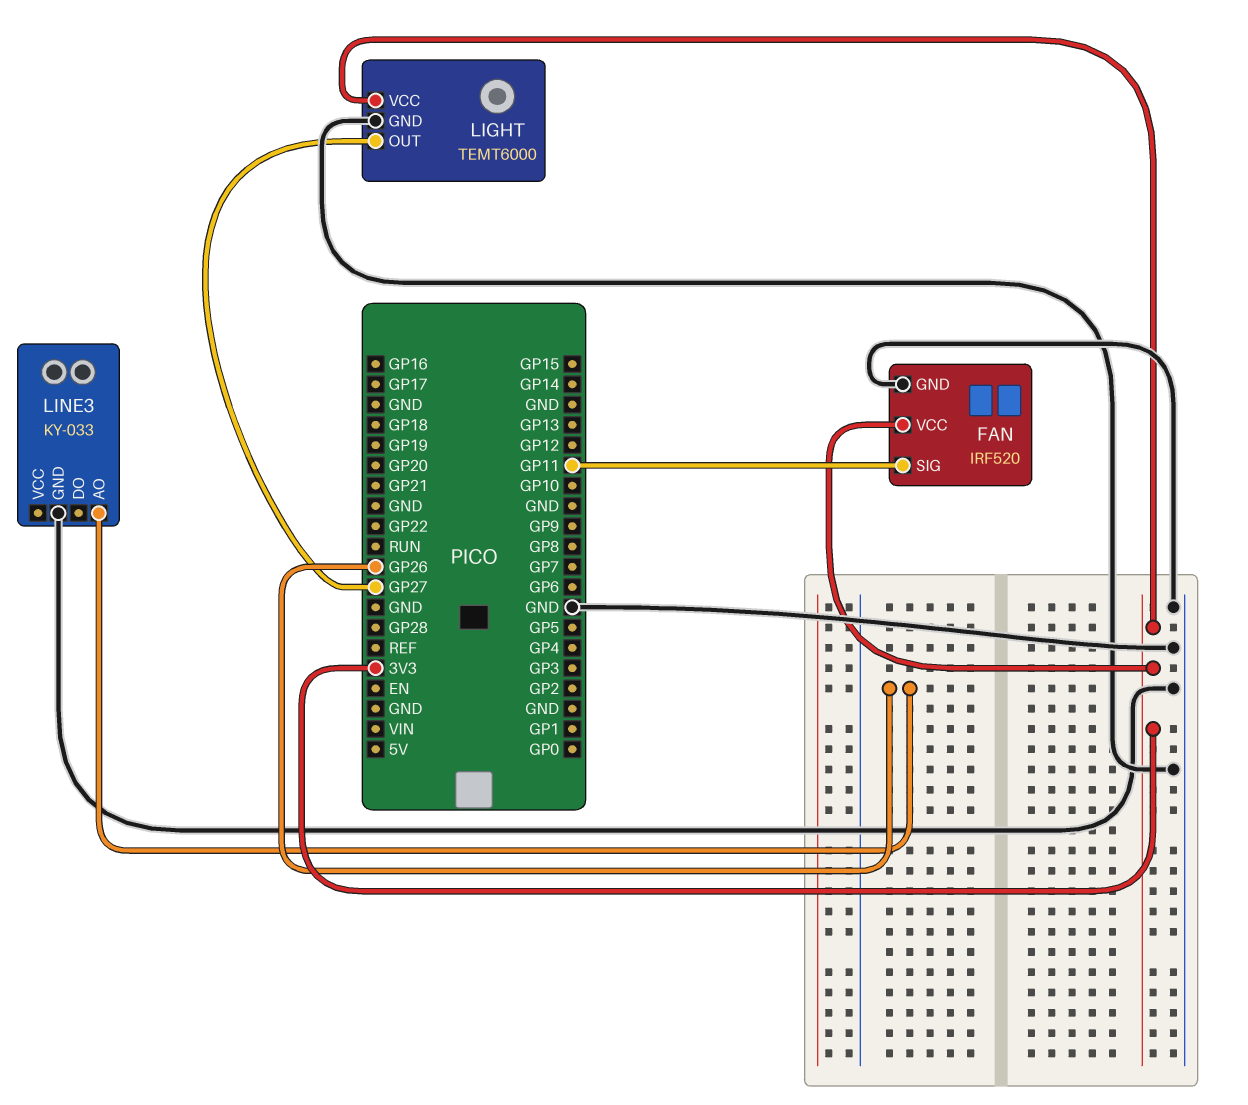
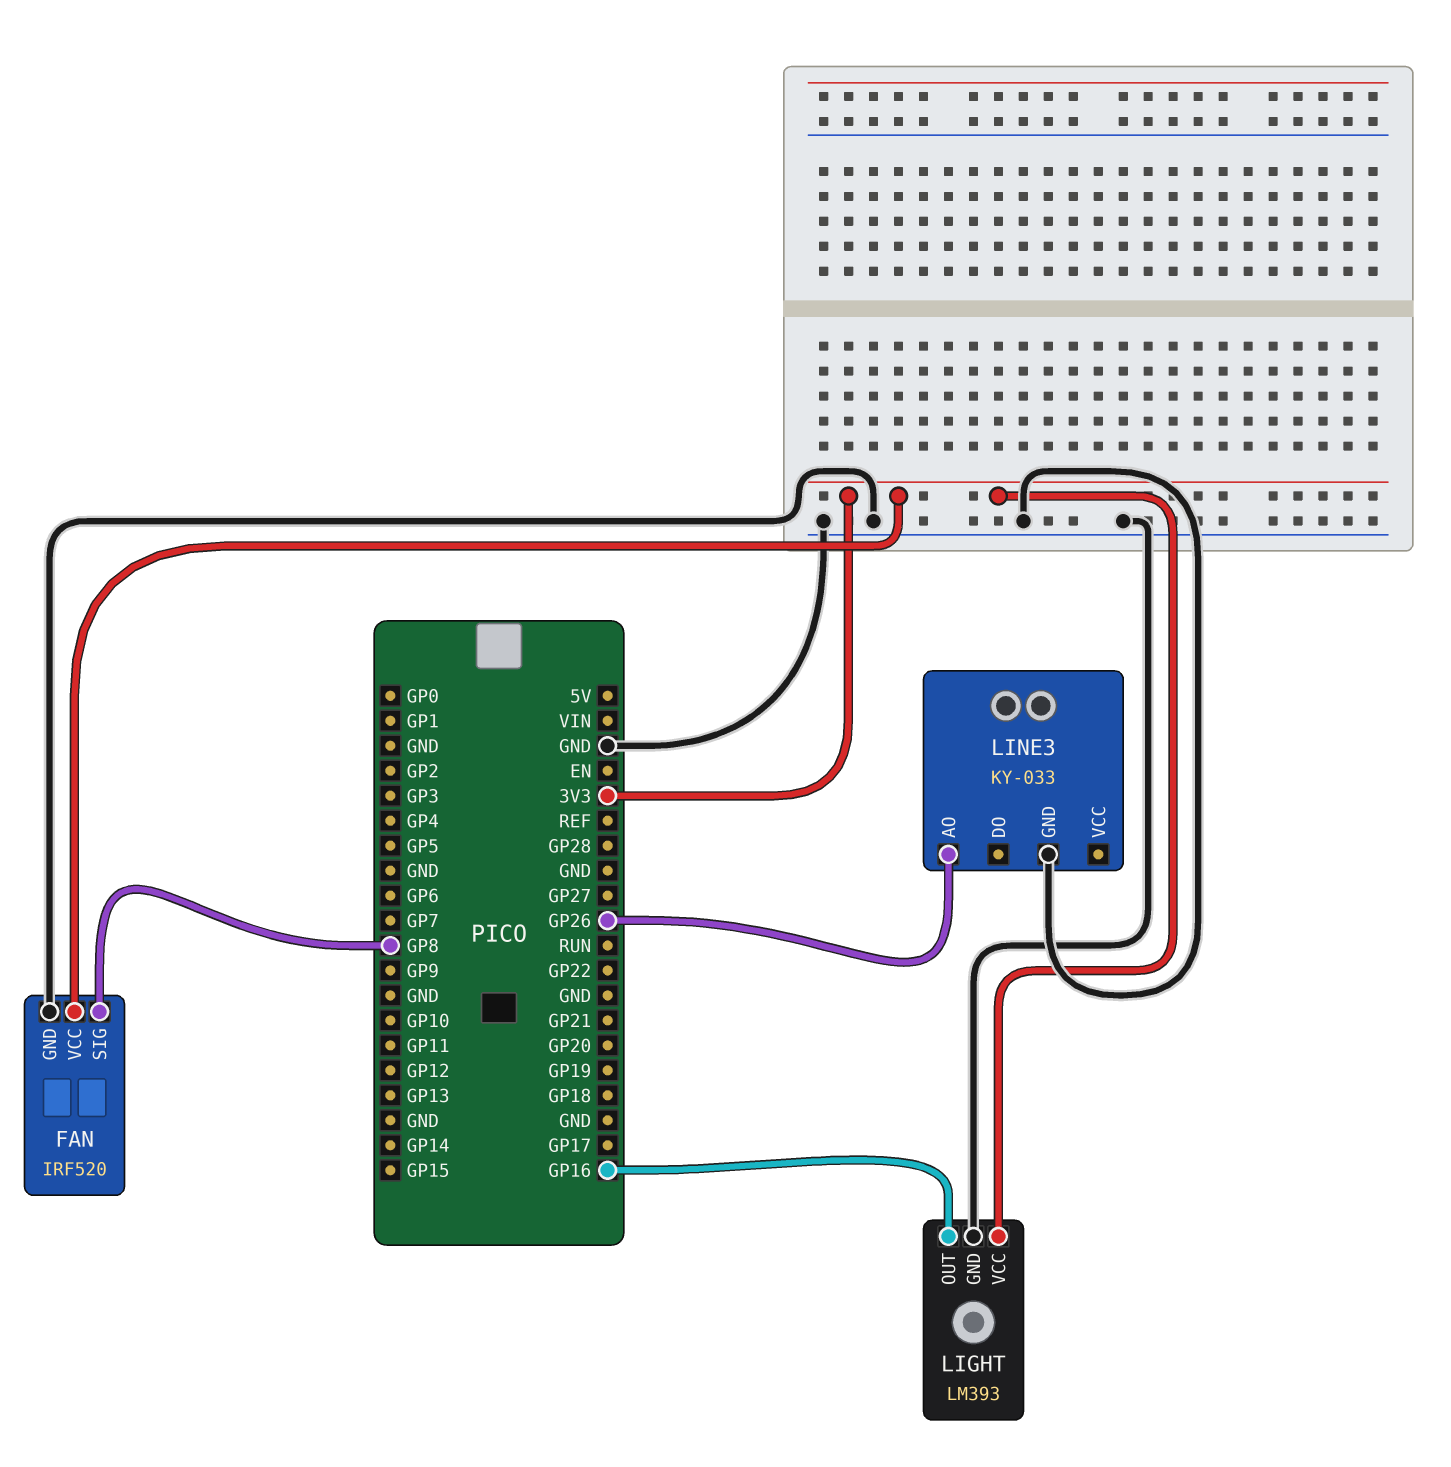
FAN pin SIG: GP11 -> GP8
LIGHT: TEMT6000 -> LM393
LIGHT pin OUT: GP27 -> GP16

